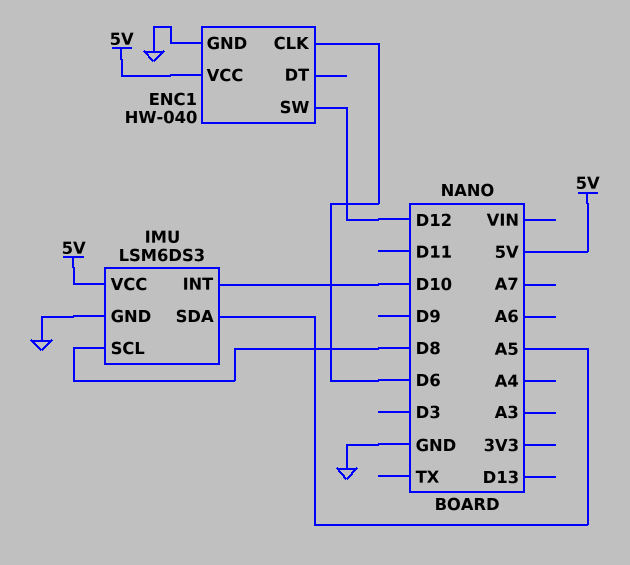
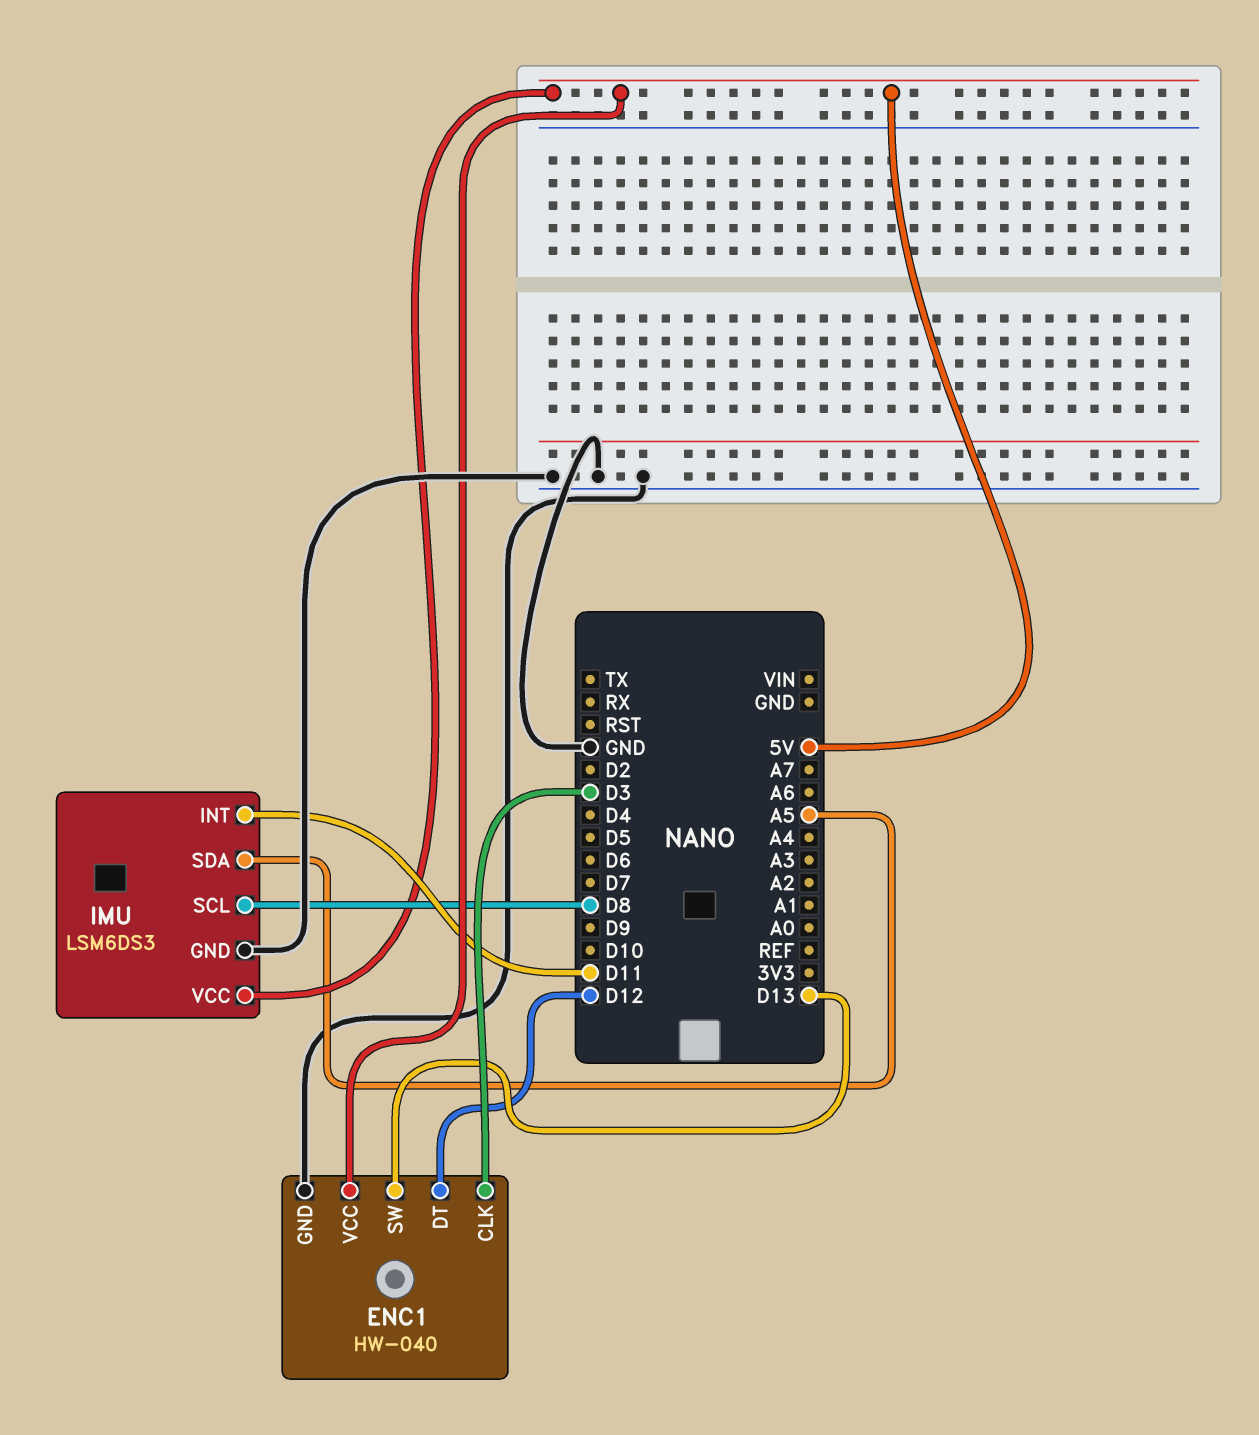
ENC1 pin CLK: D6 -> D3
ENC1 pin DT: none -> D12
ENC1 pin SW: D12 -> D13
IMU pin INT: D10 -> D11

